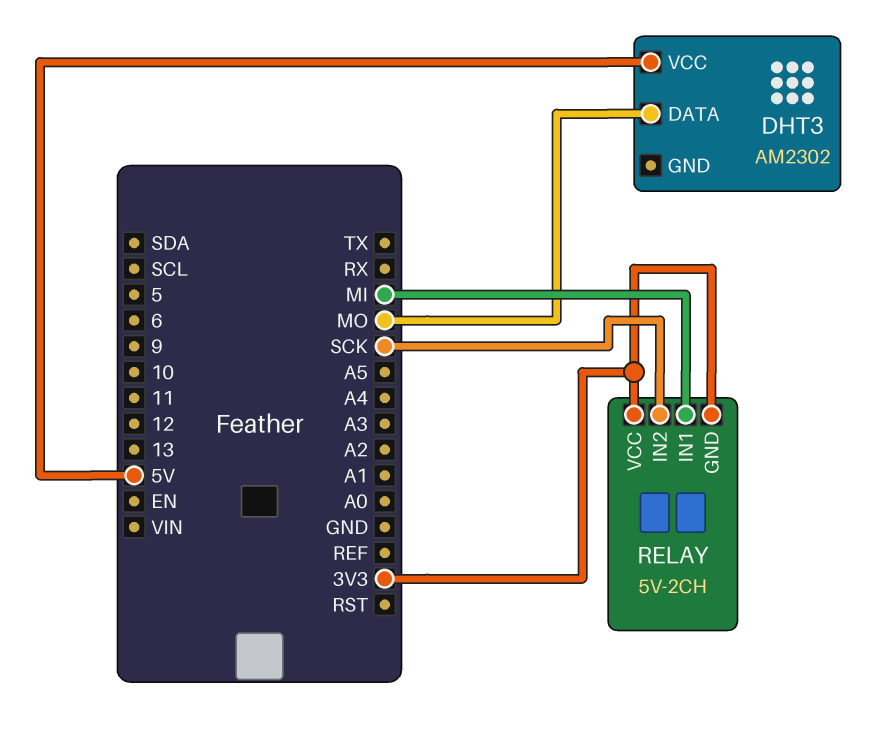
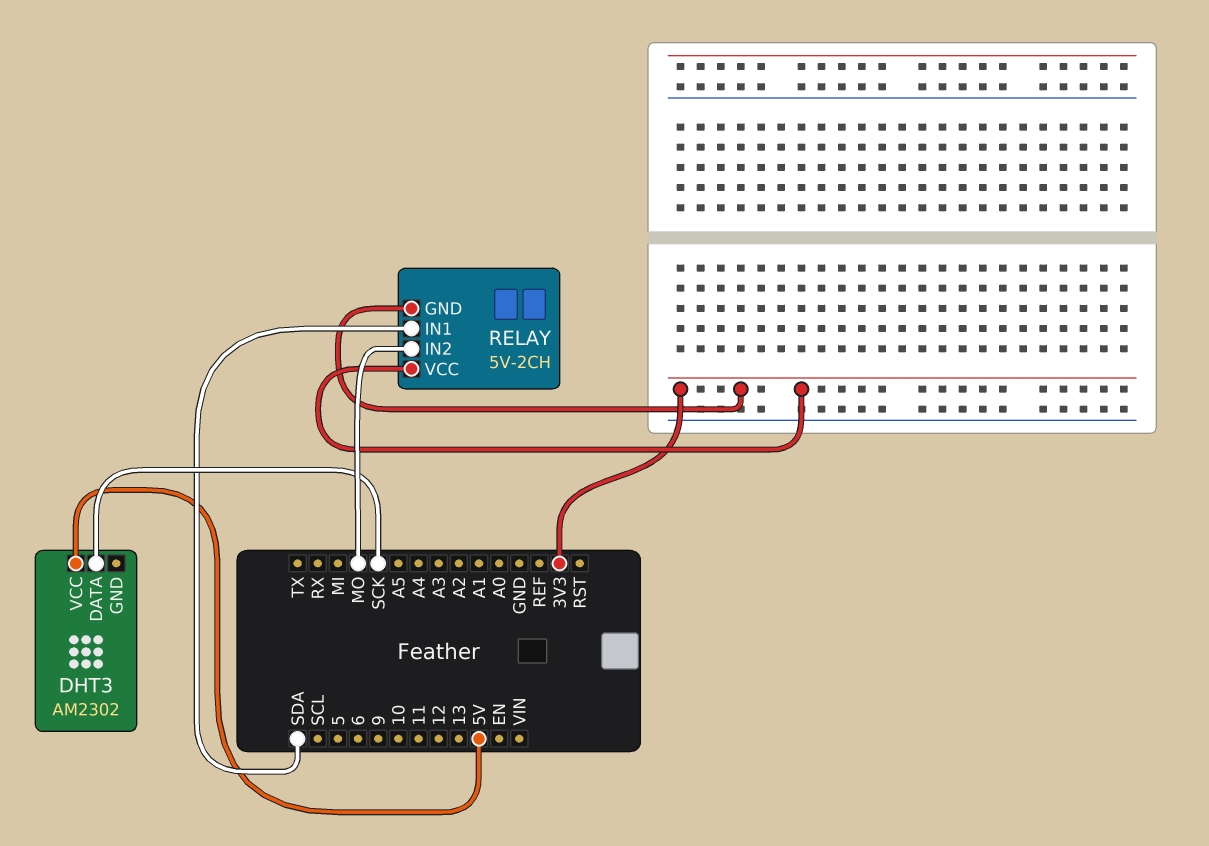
DHT3 pin DATA: MO -> SCK
RELAY pin IN1: MI -> SDA
RELAY pin IN2: SCK -> MO

